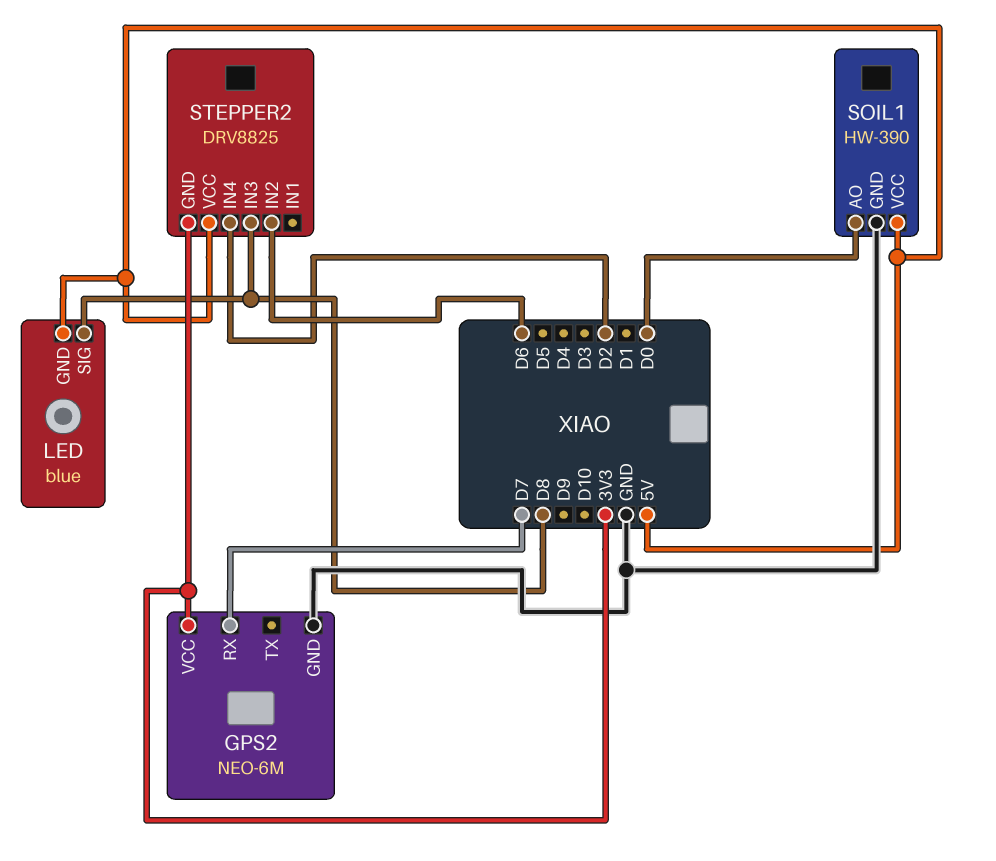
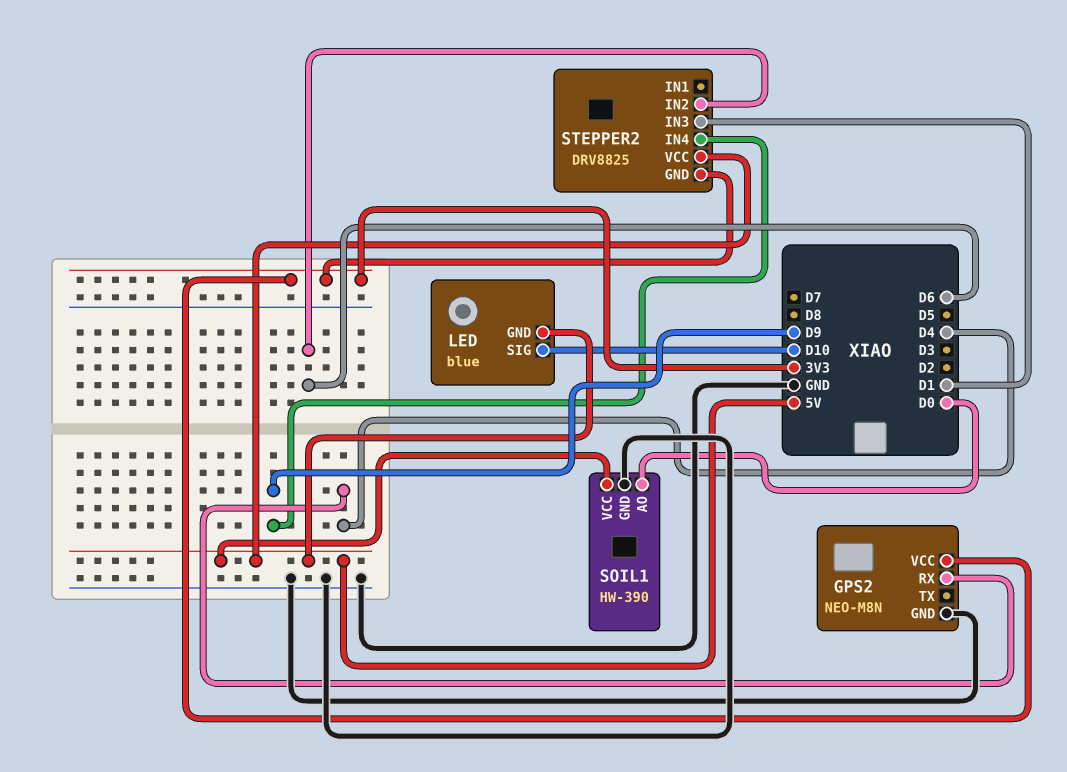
GPS2: NEO-6M -> NEO-M8N
GPS2 pin RX: D7 -> D4
LED pin SIG: D8 -> D10
STEPPER2 pin IN3: D8 -> D1
STEPPER2 pin IN4: D2 -> D9

